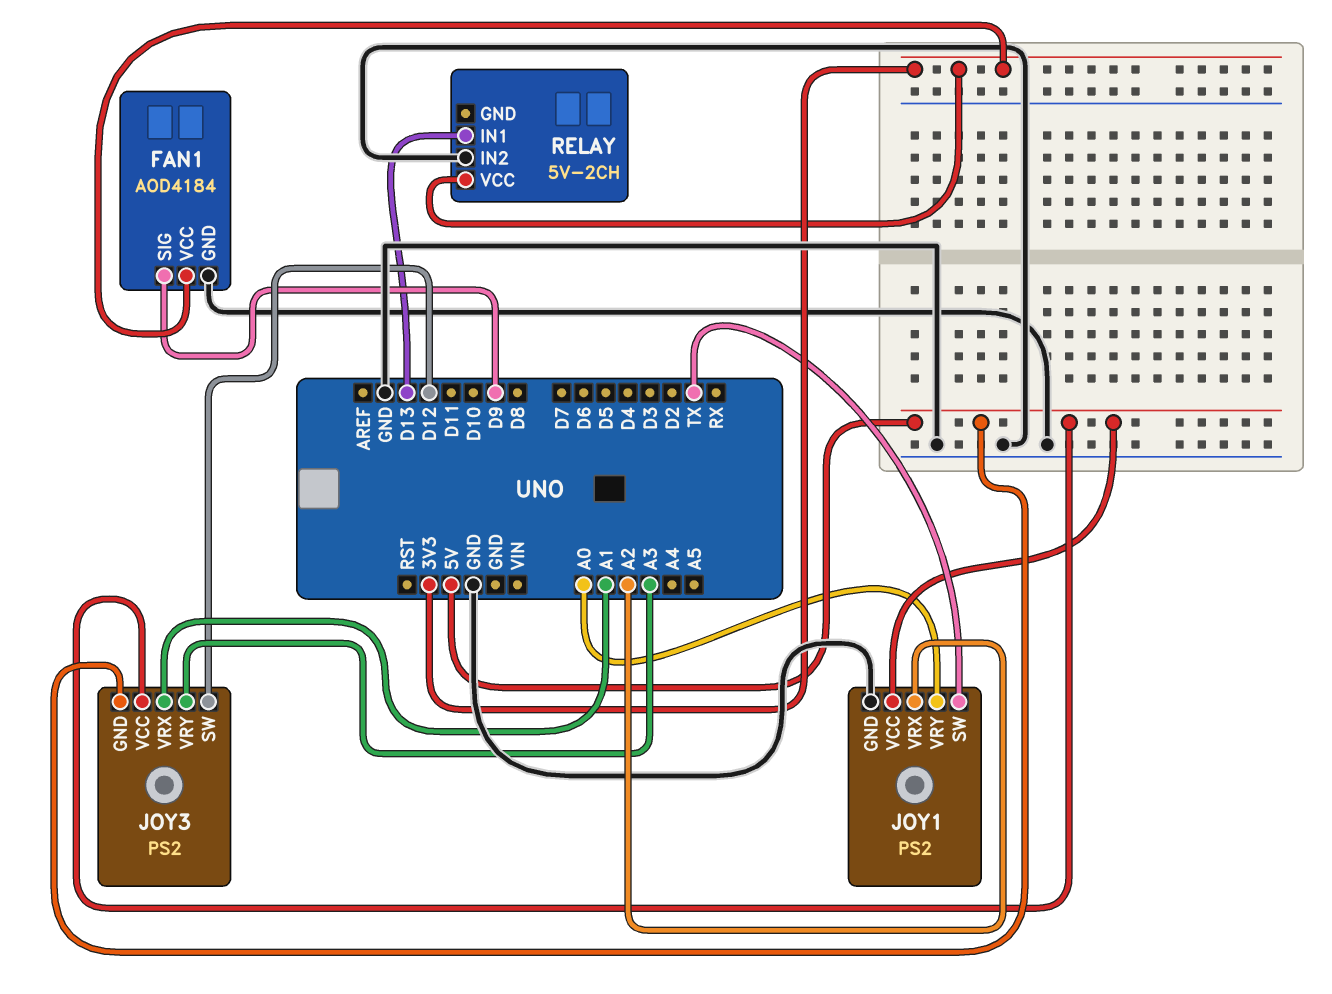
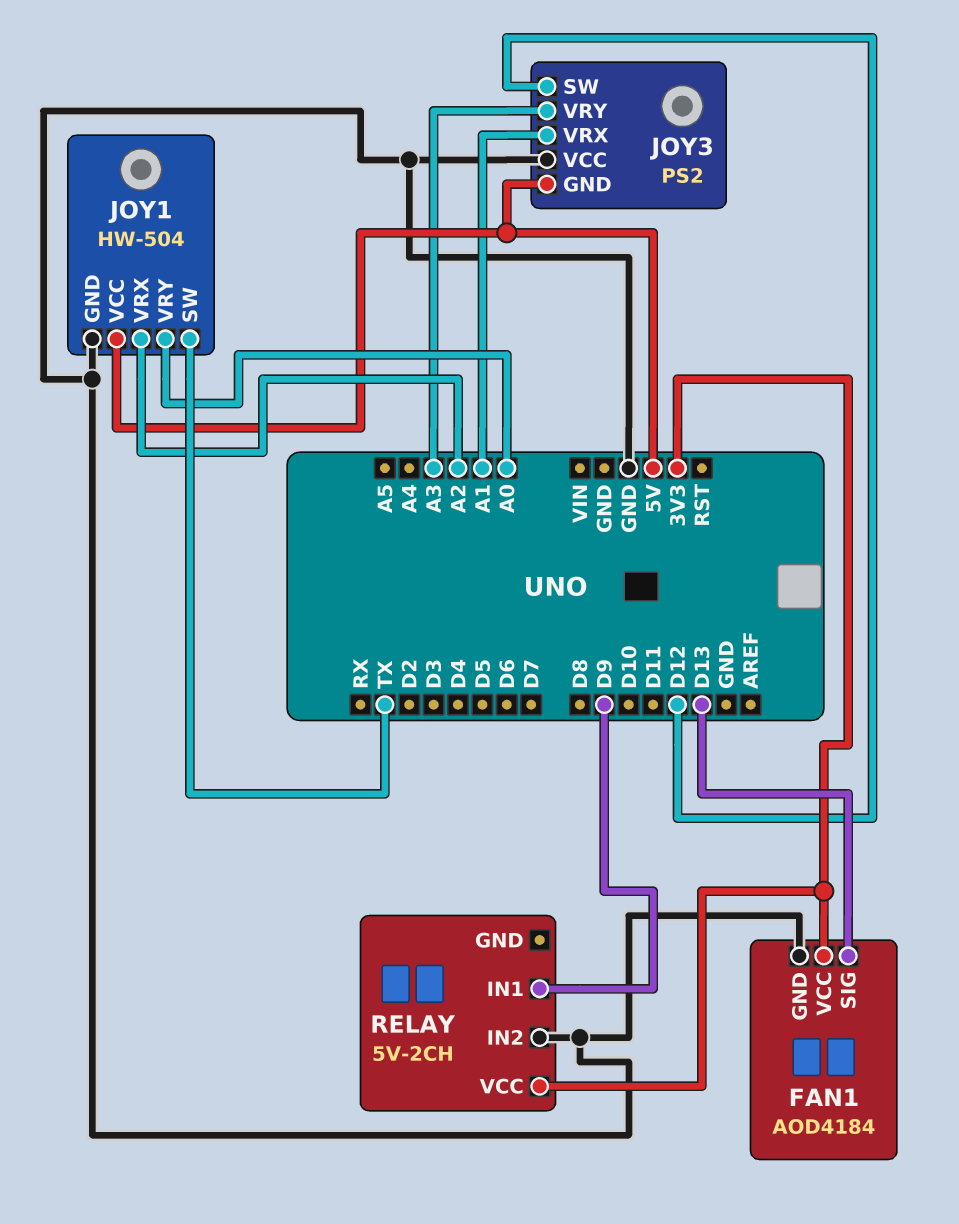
FAN1 pin SIG: D9 -> D13
JOY1: PS2 -> HW-504
JOY3 pin VCC: 5V -> GND
RELAY pin IN1: D13 -> D9

